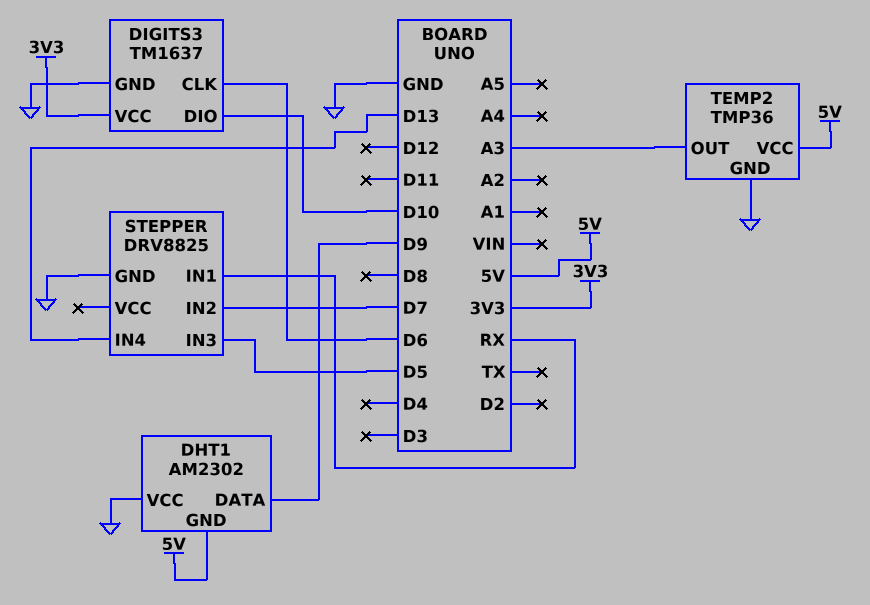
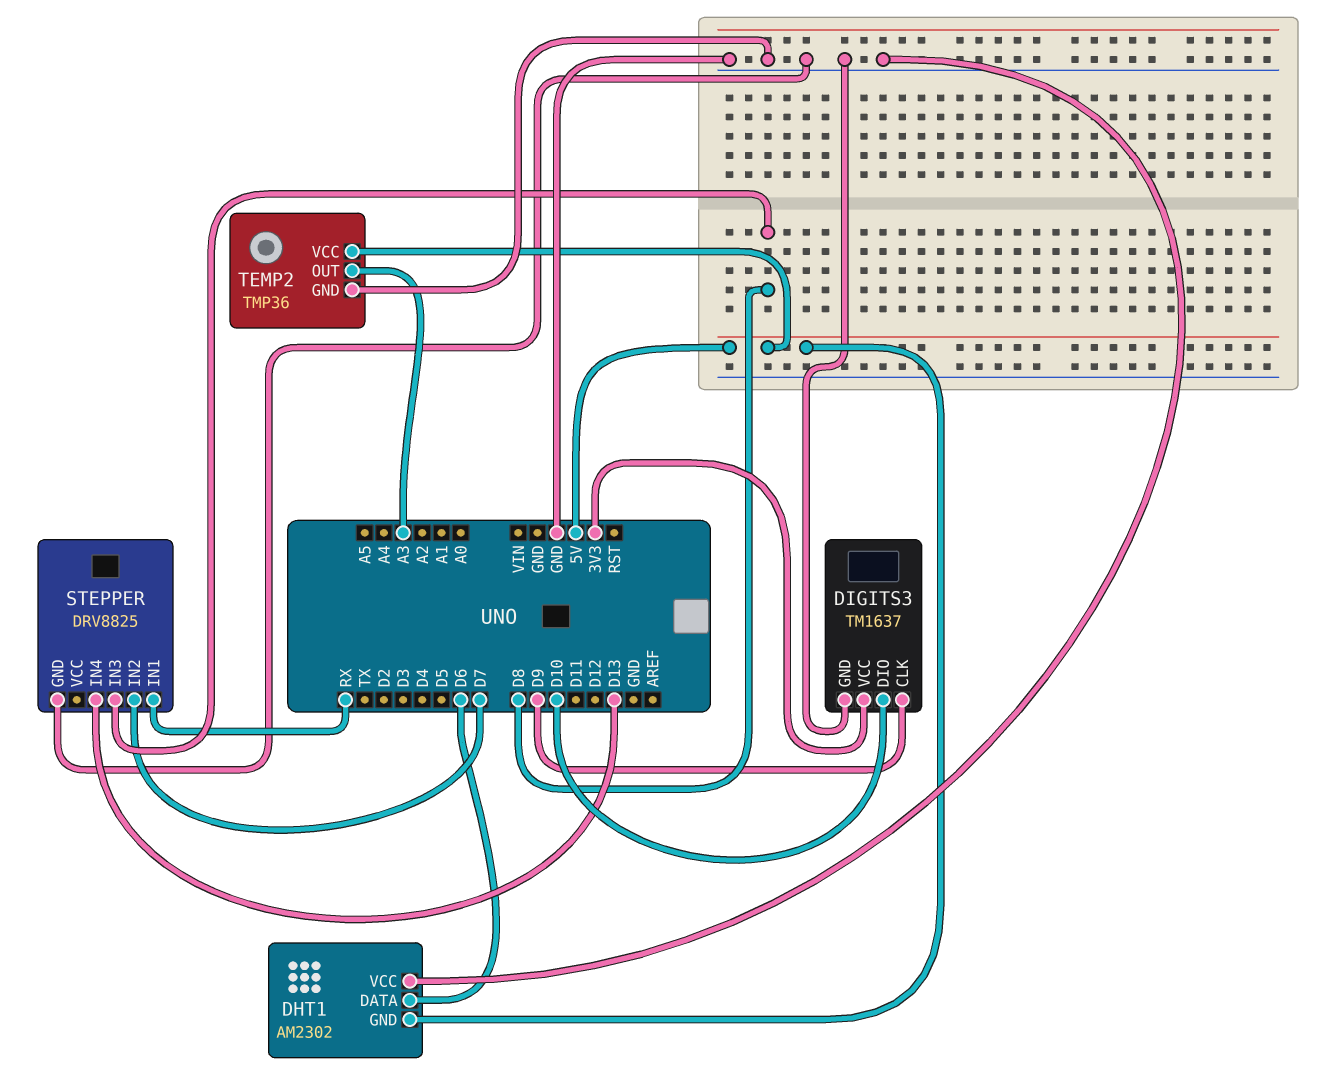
DHT1 pin DATA: D9 -> D6
DIGITS3 pin CLK: D6 -> D9
STEPPER pin IN3: D5 -> D8

